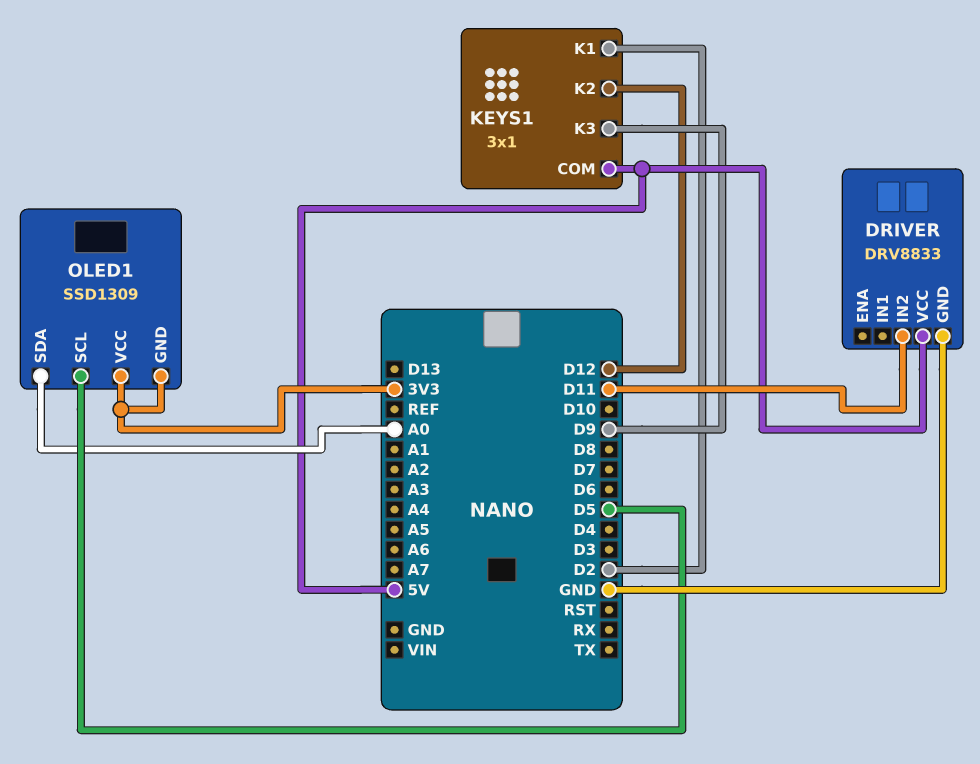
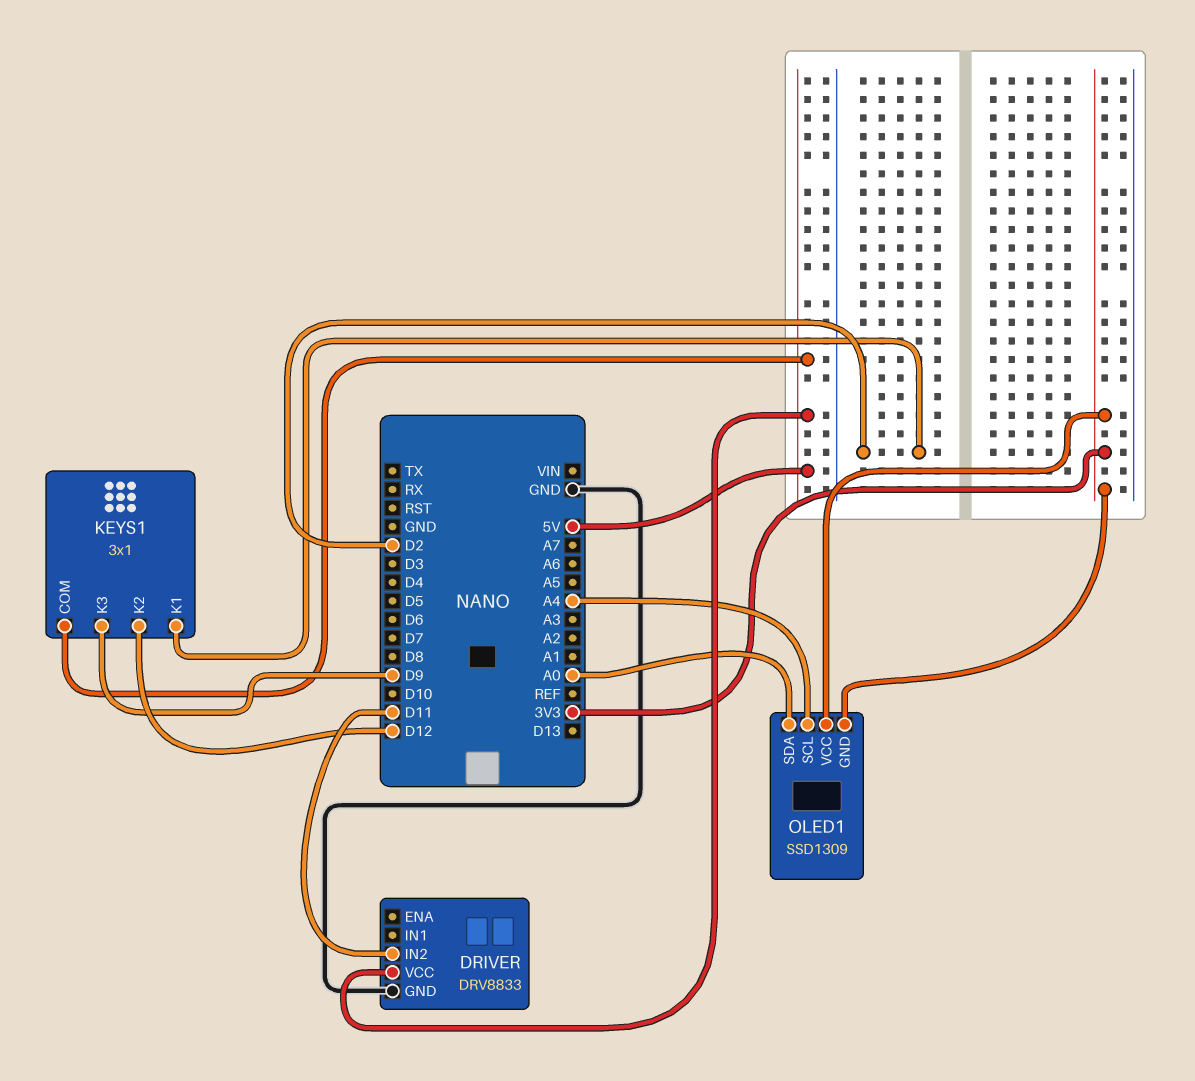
OLED1 pin SCL: D5 -> A4

